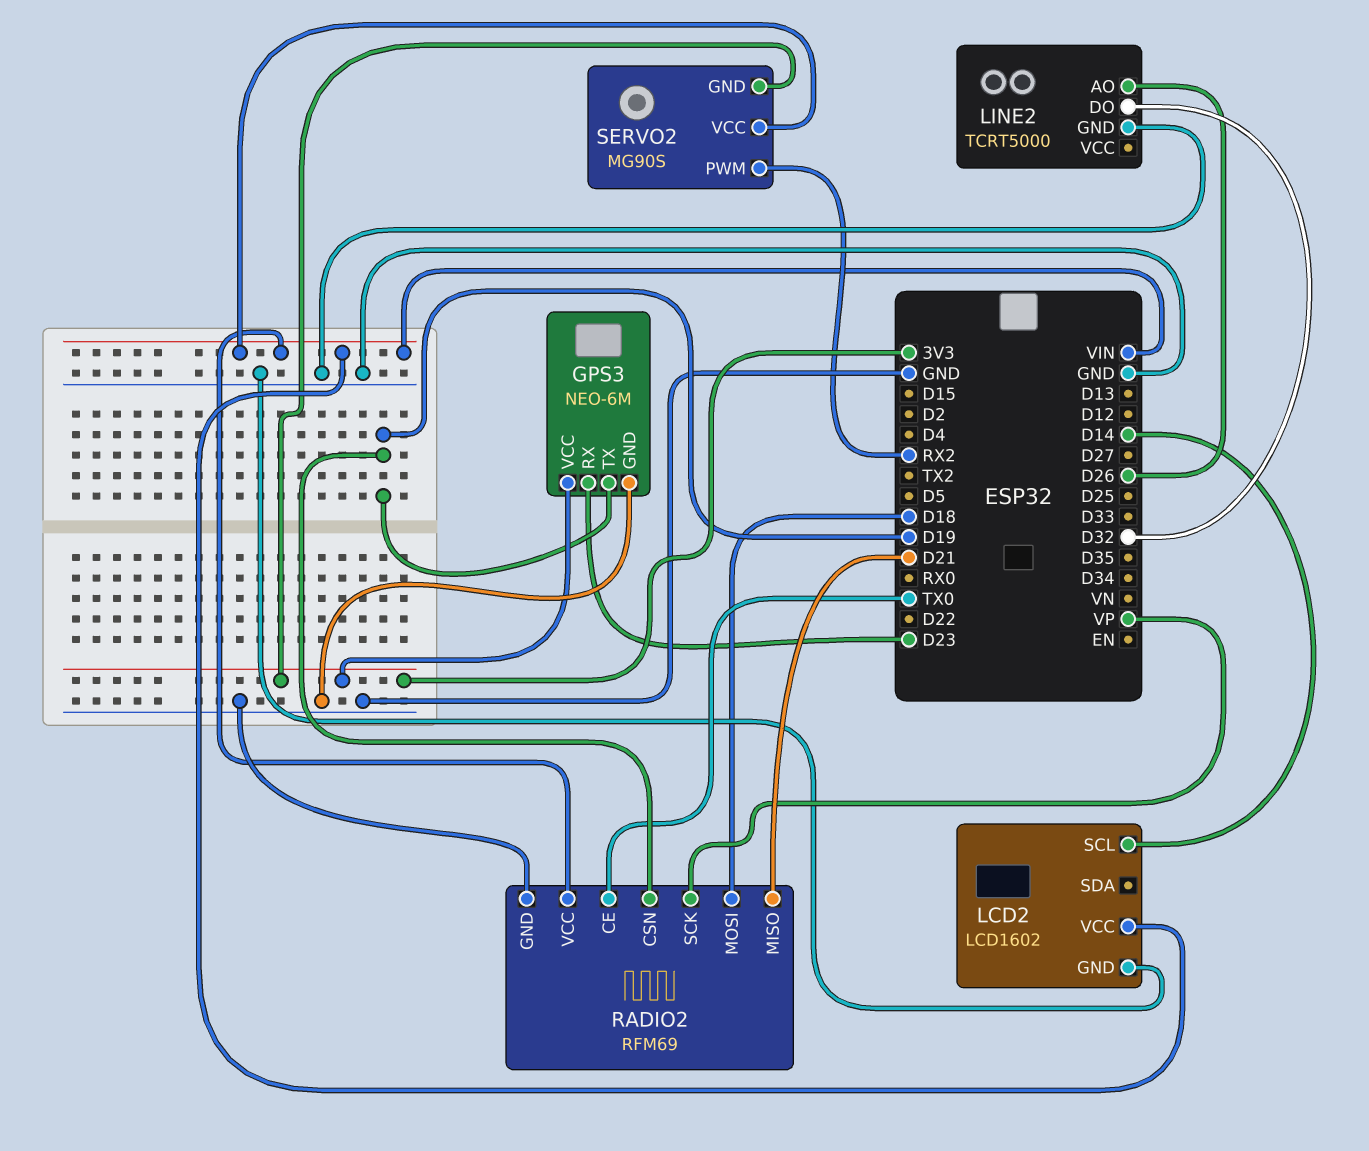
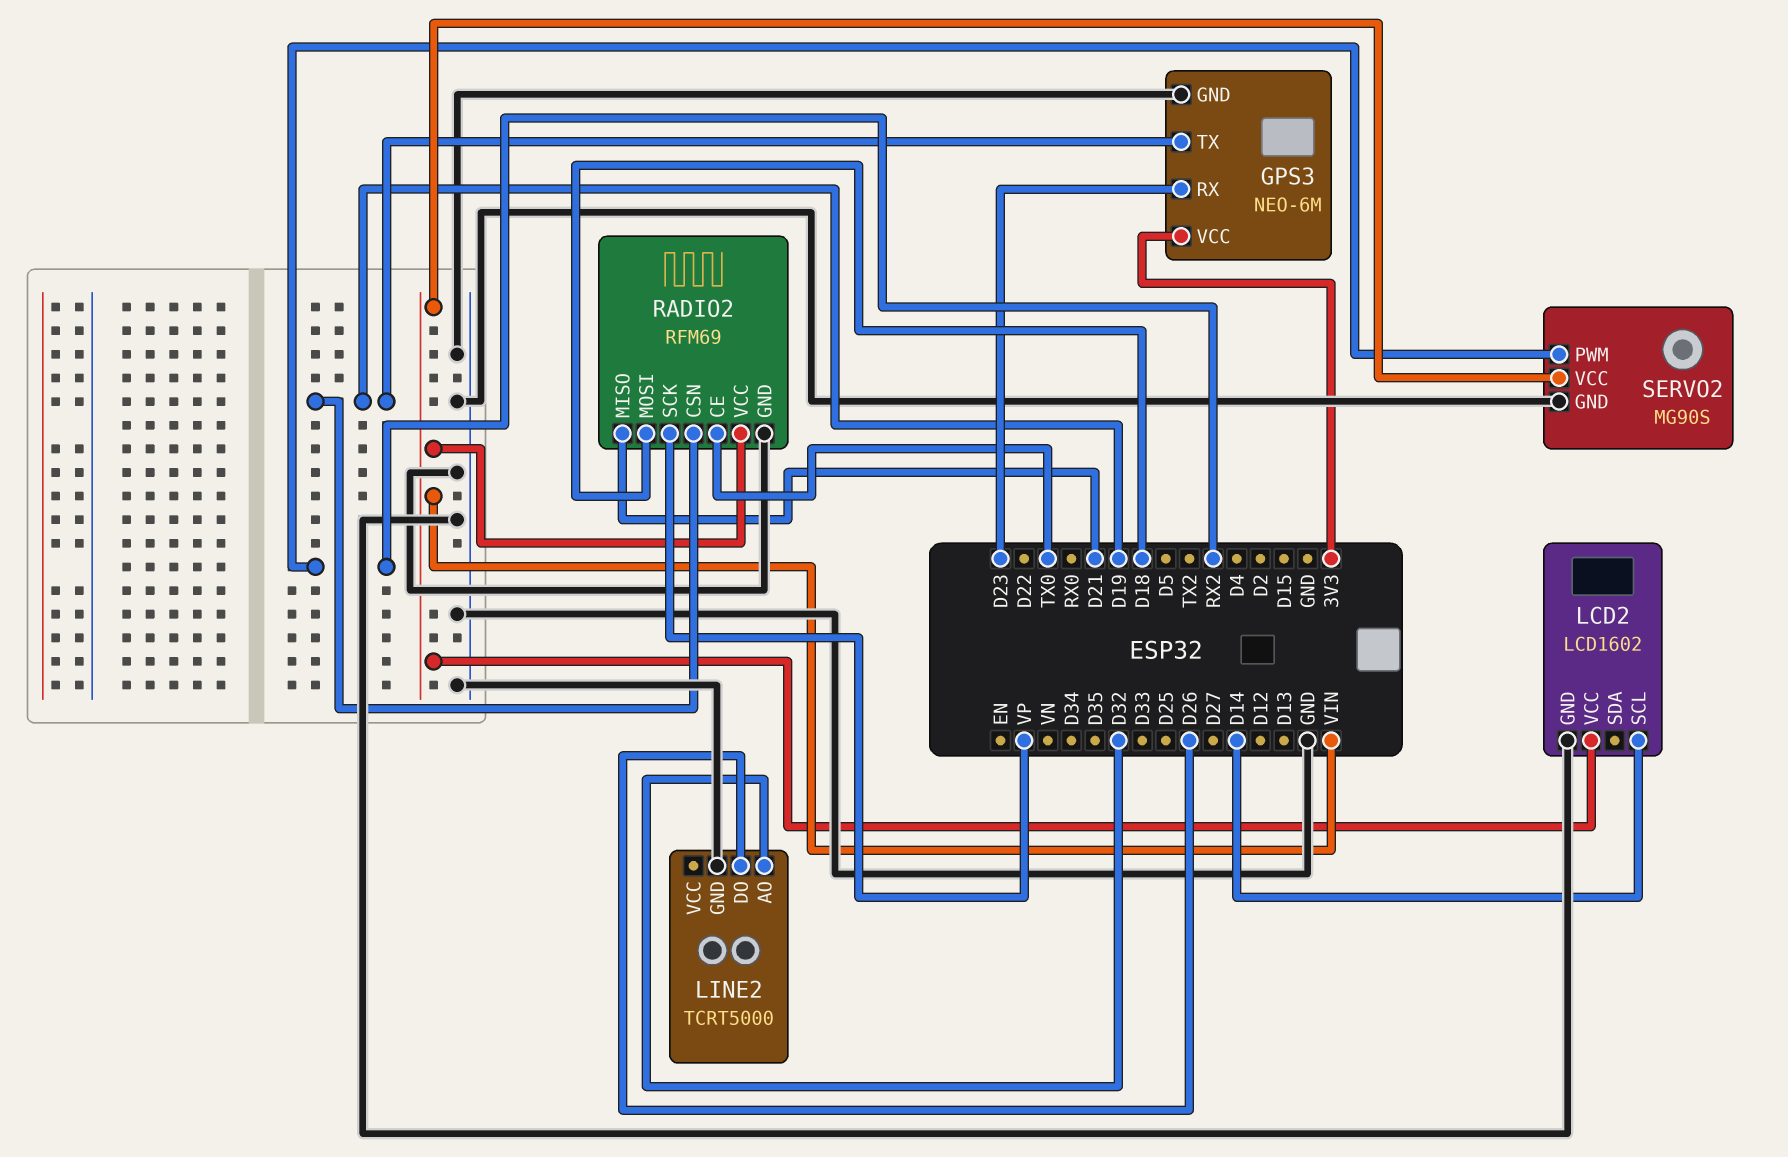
LINE2 pin AO: D26 -> D32
LINE2 pin DO: D32 -> D26
SERVO2 pin GND: 3V3 -> GND

